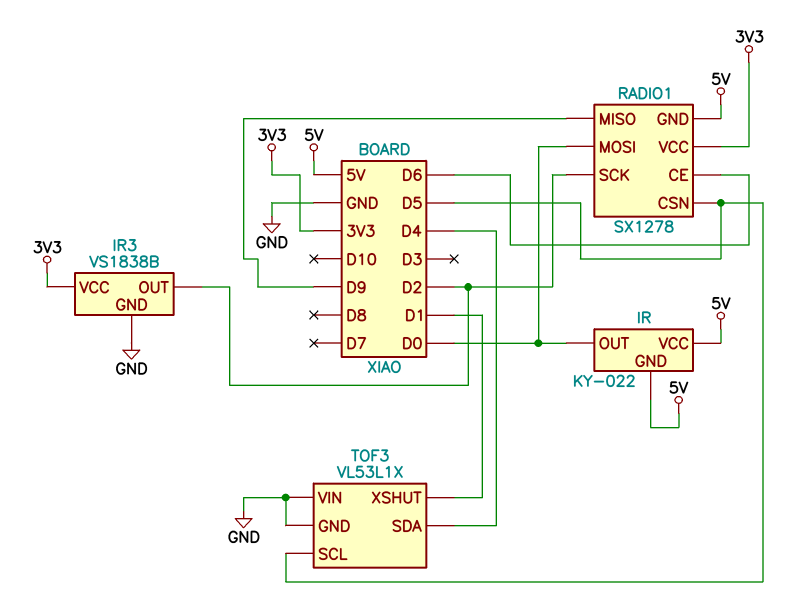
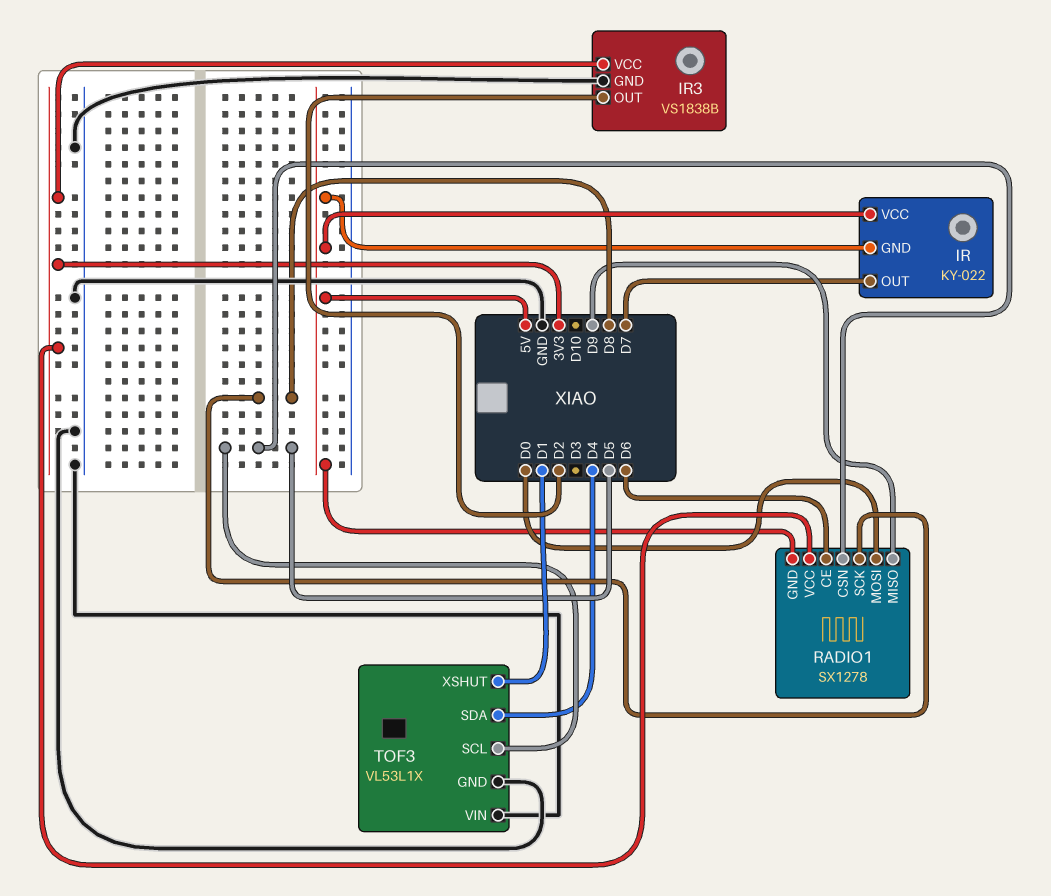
IR pin OUT: D0 -> D7
RADIO1 pin SCK: D2 -> D8

